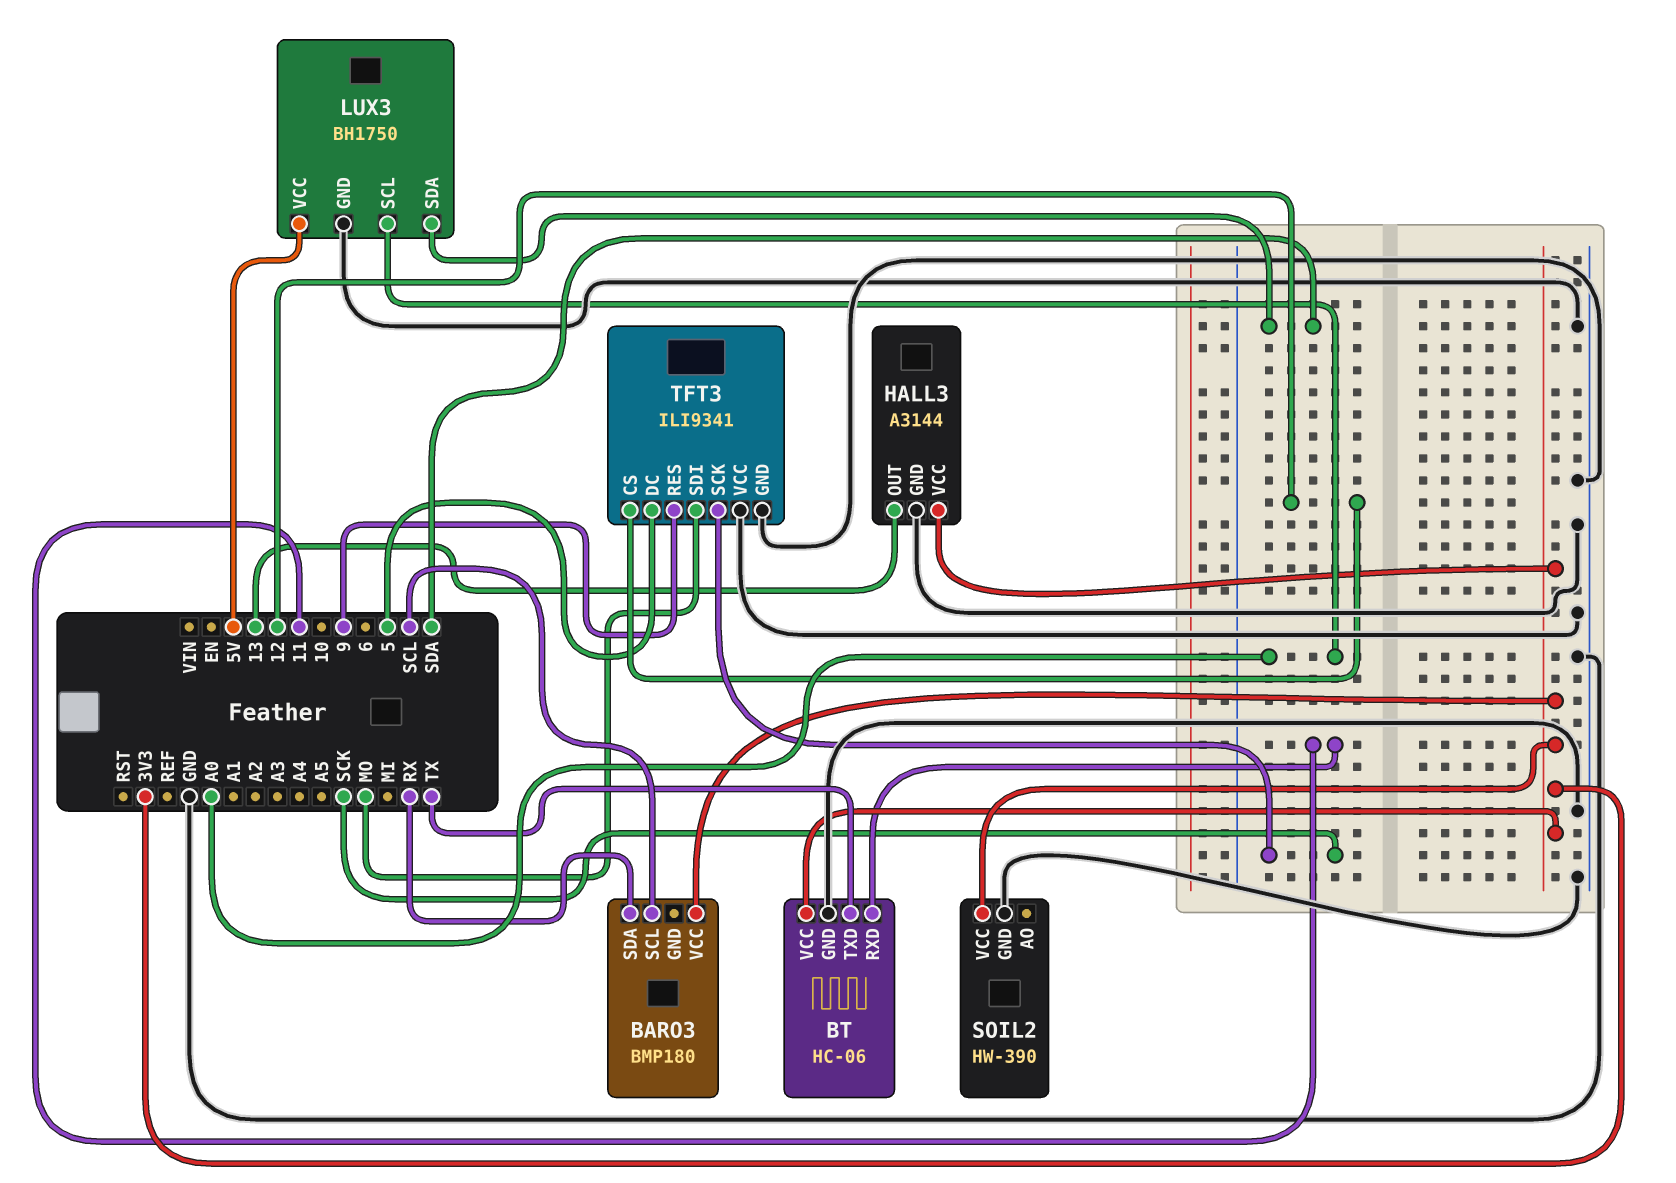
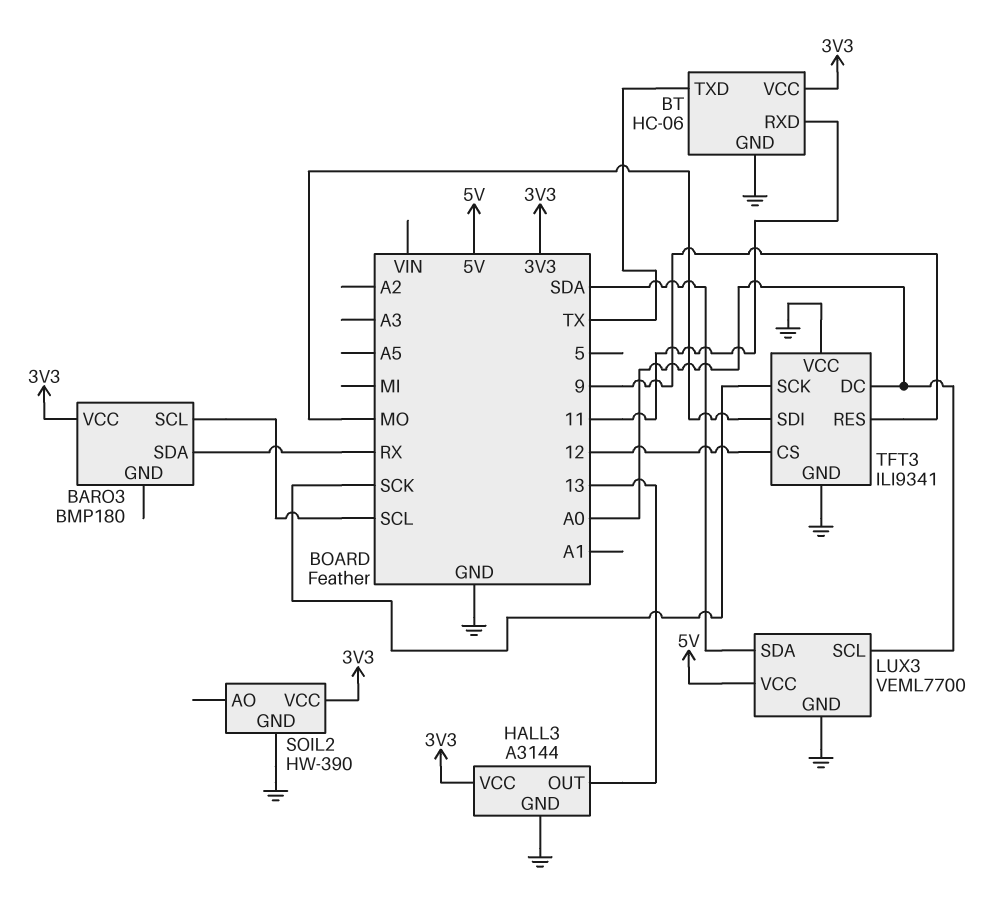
LUX3: BH1750 -> VEML7700
TFT3 pin DC: 5 -> A0

